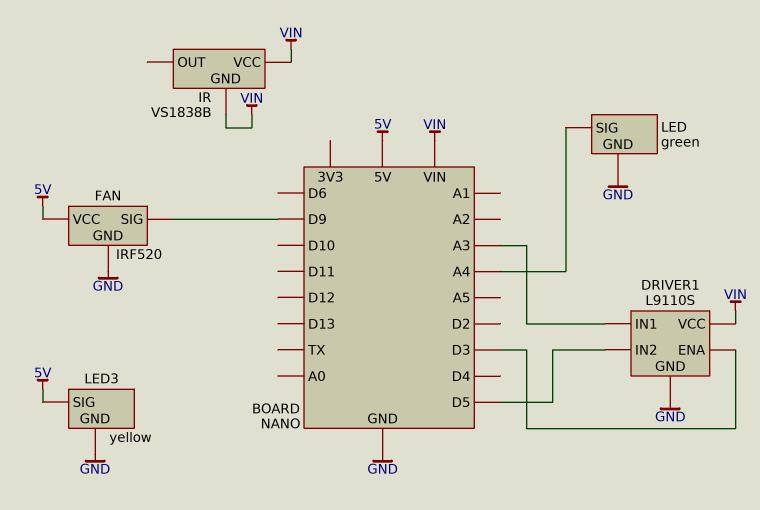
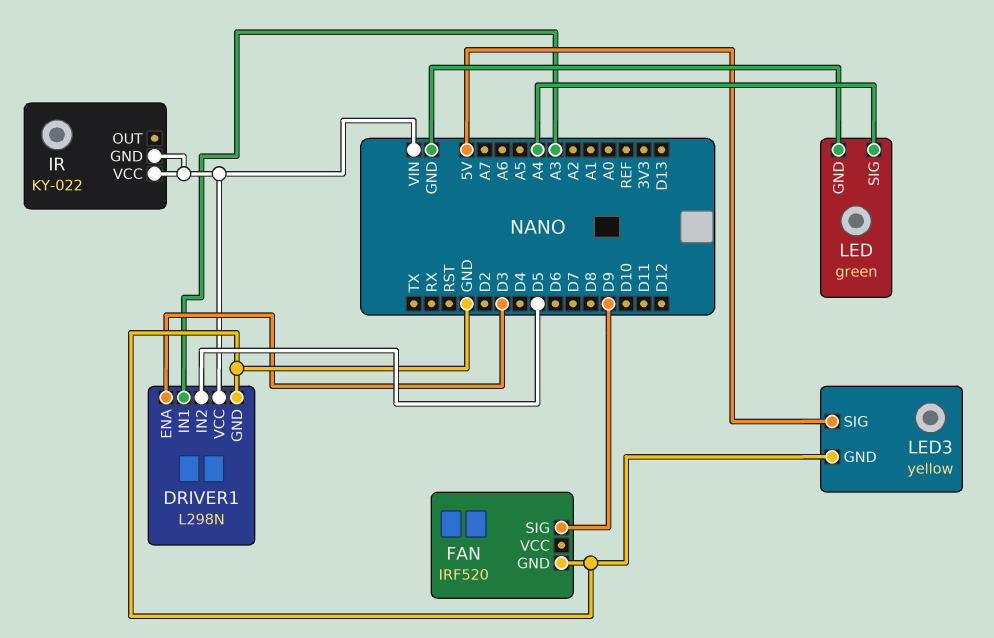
DRIVER1: L9110S -> L298N
FAN pin VCC: 5V -> none
IR: VS1838B -> KY-022

